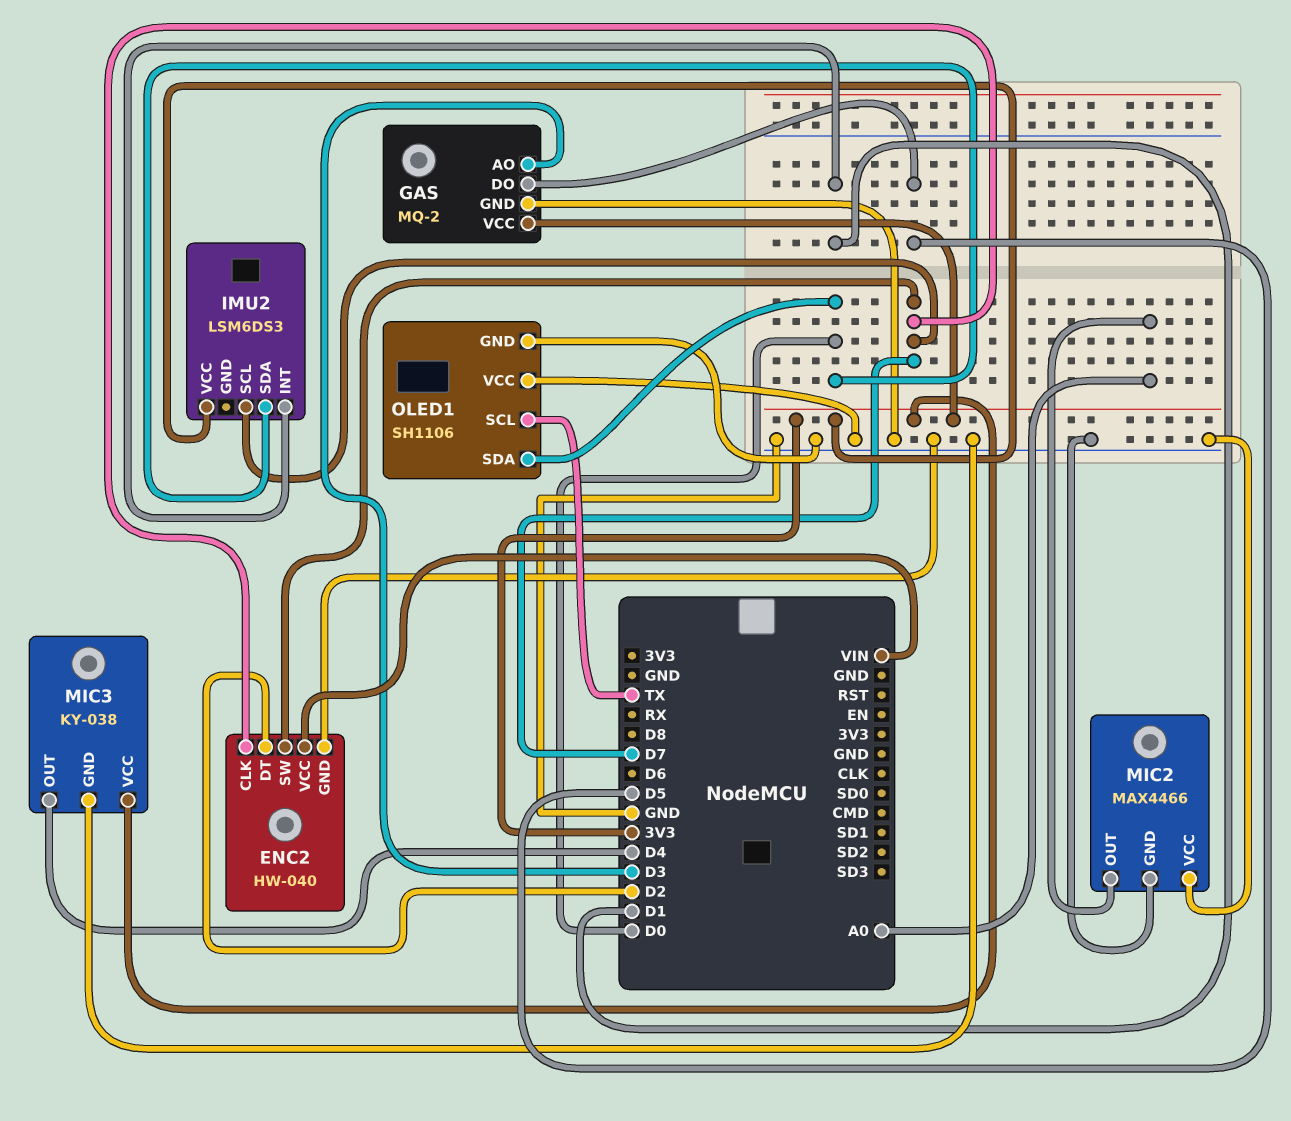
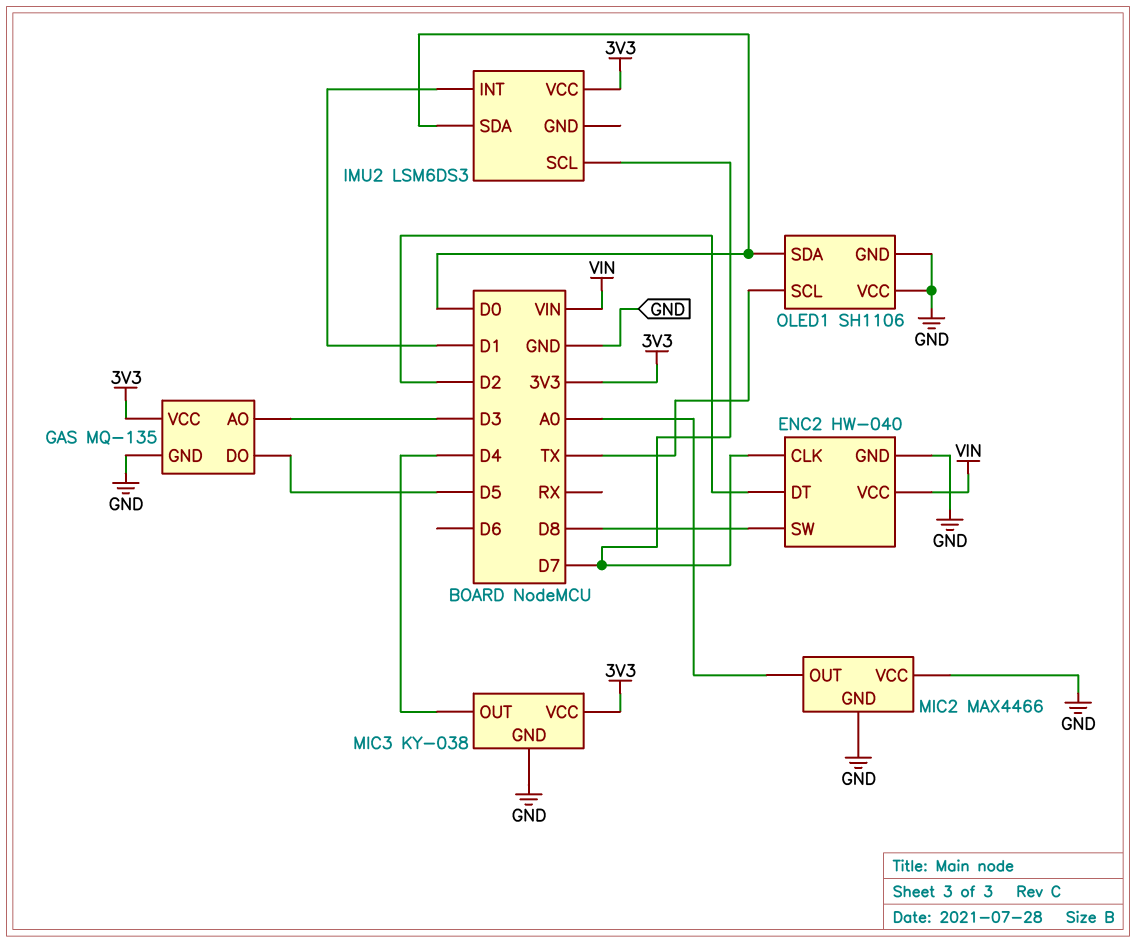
ENC2 pin SW: D7 -> D8
GAS: MQ-2 -> MQ-135

